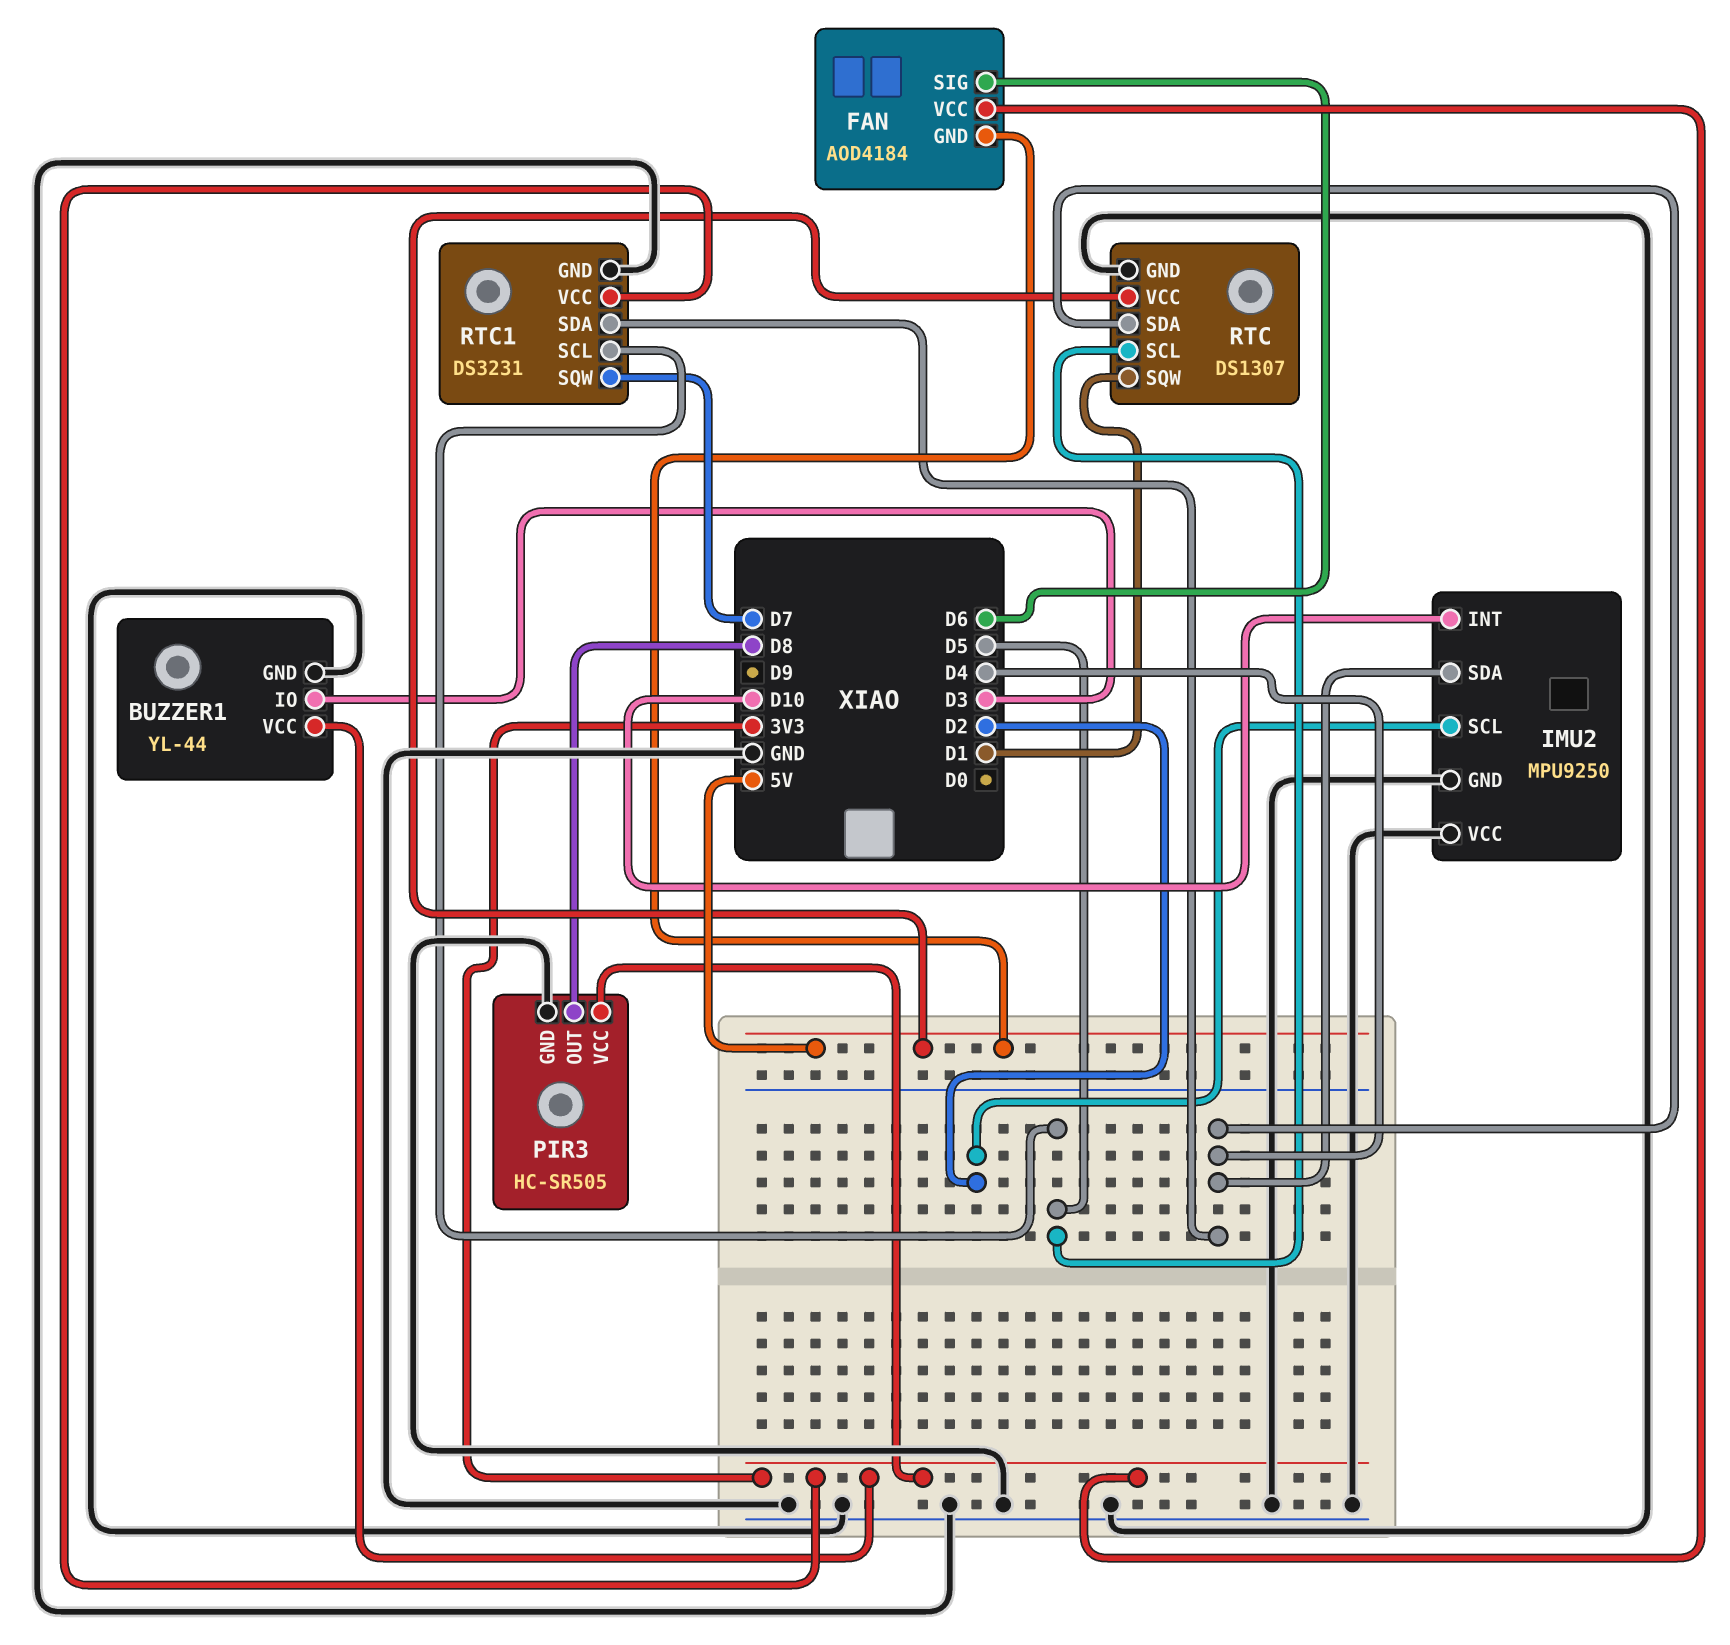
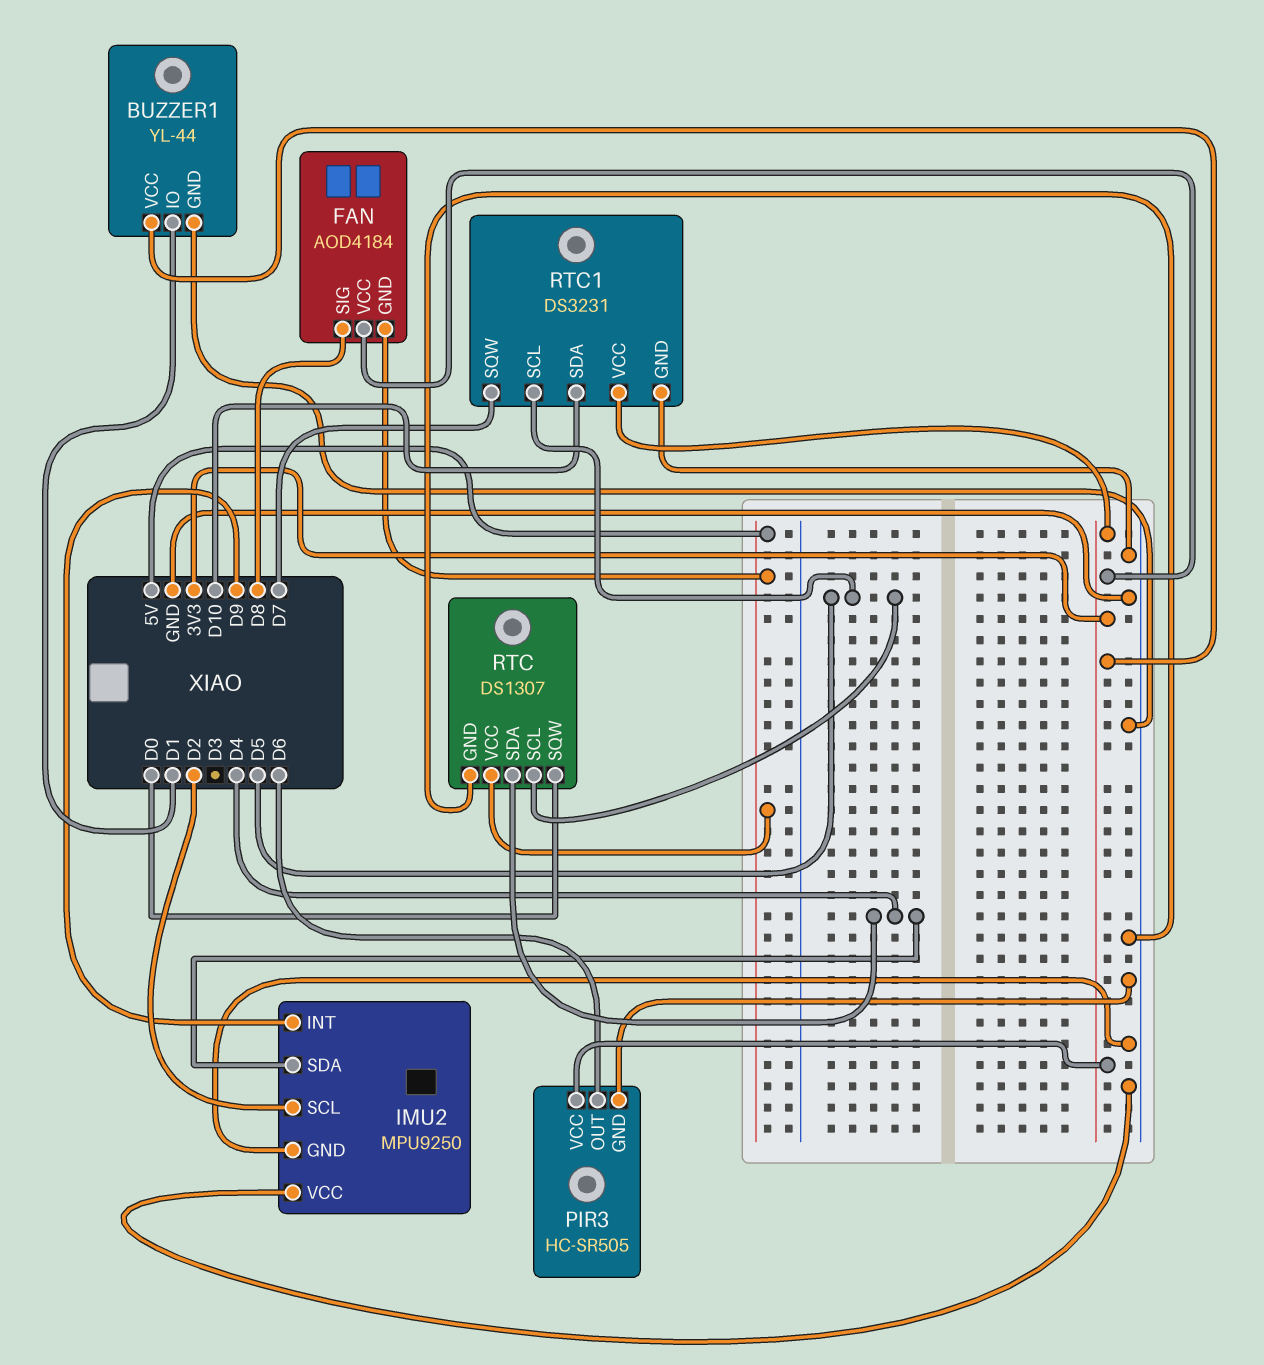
BUZZER1 pin IO: D3 -> D1
FAN pin SIG: D6 -> D8
IMU2 pin INT: D10 -> D9
PIR3 pin OUT: D8 -> D6
RTC pin SQW: D1 -> D0
RTC1 pin SDA: D4 -> D10

